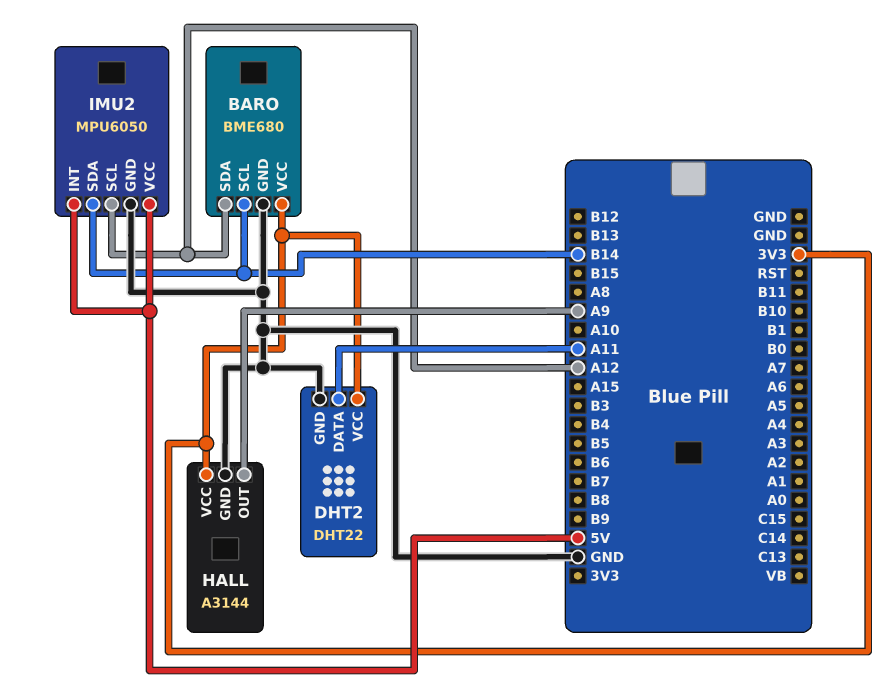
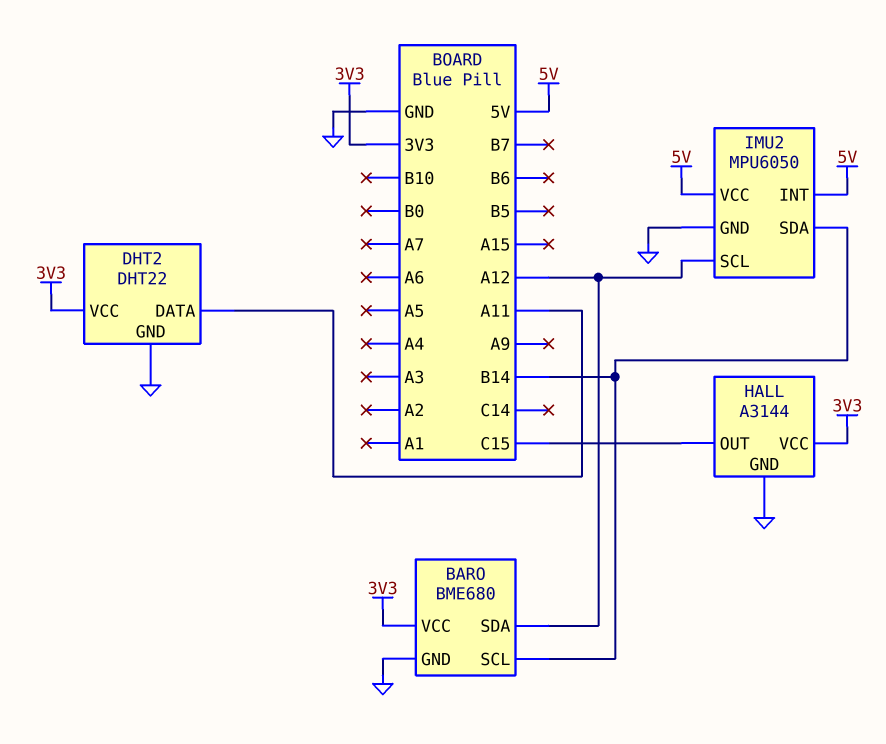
HALL pin OUT: A9 -> C15

